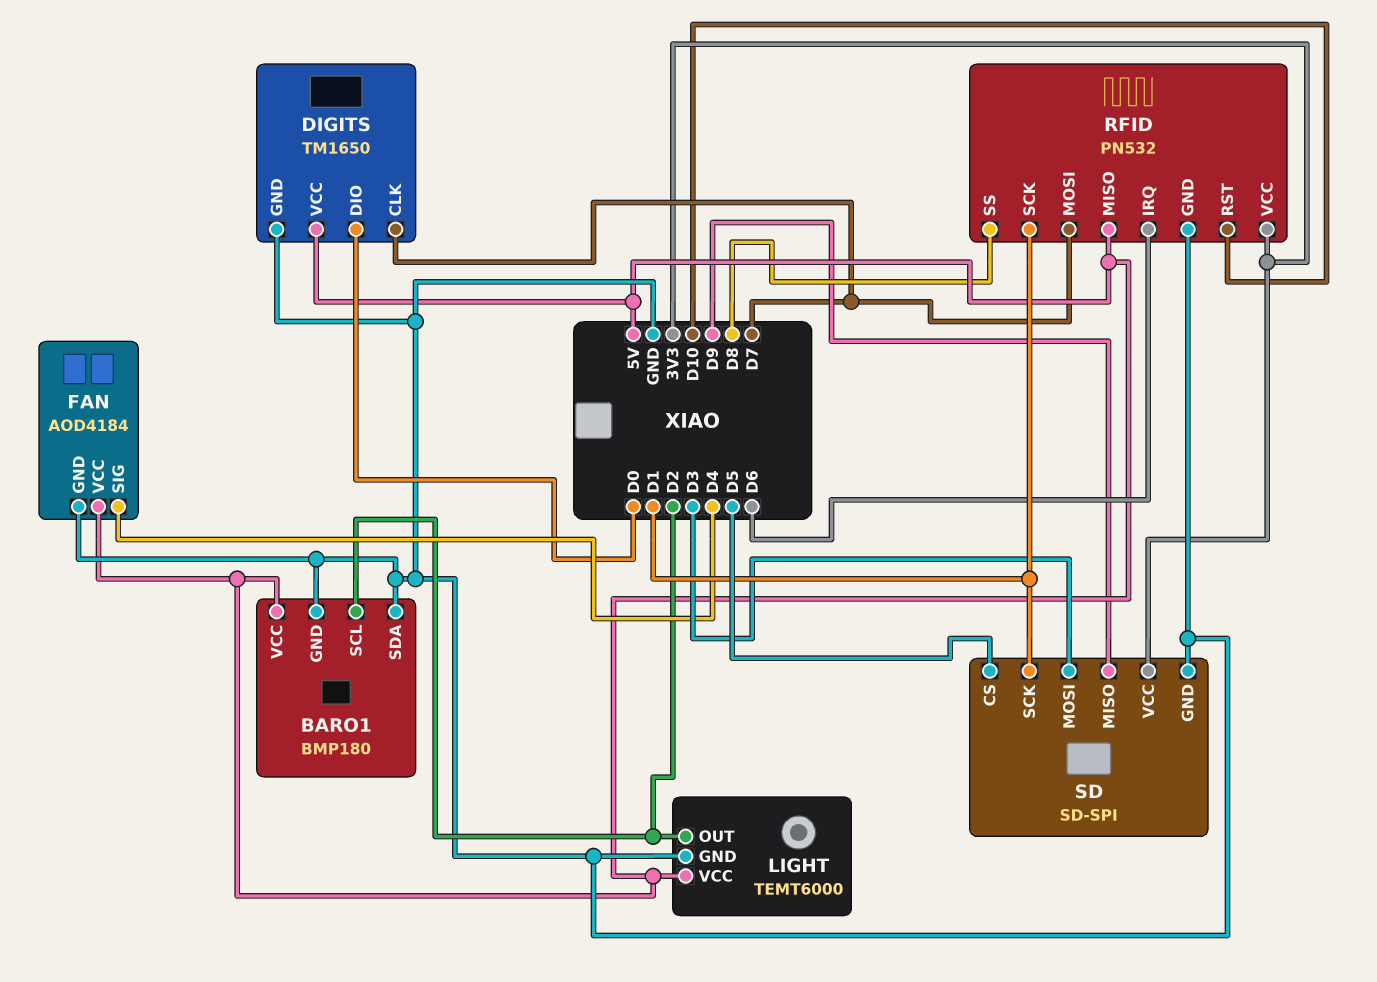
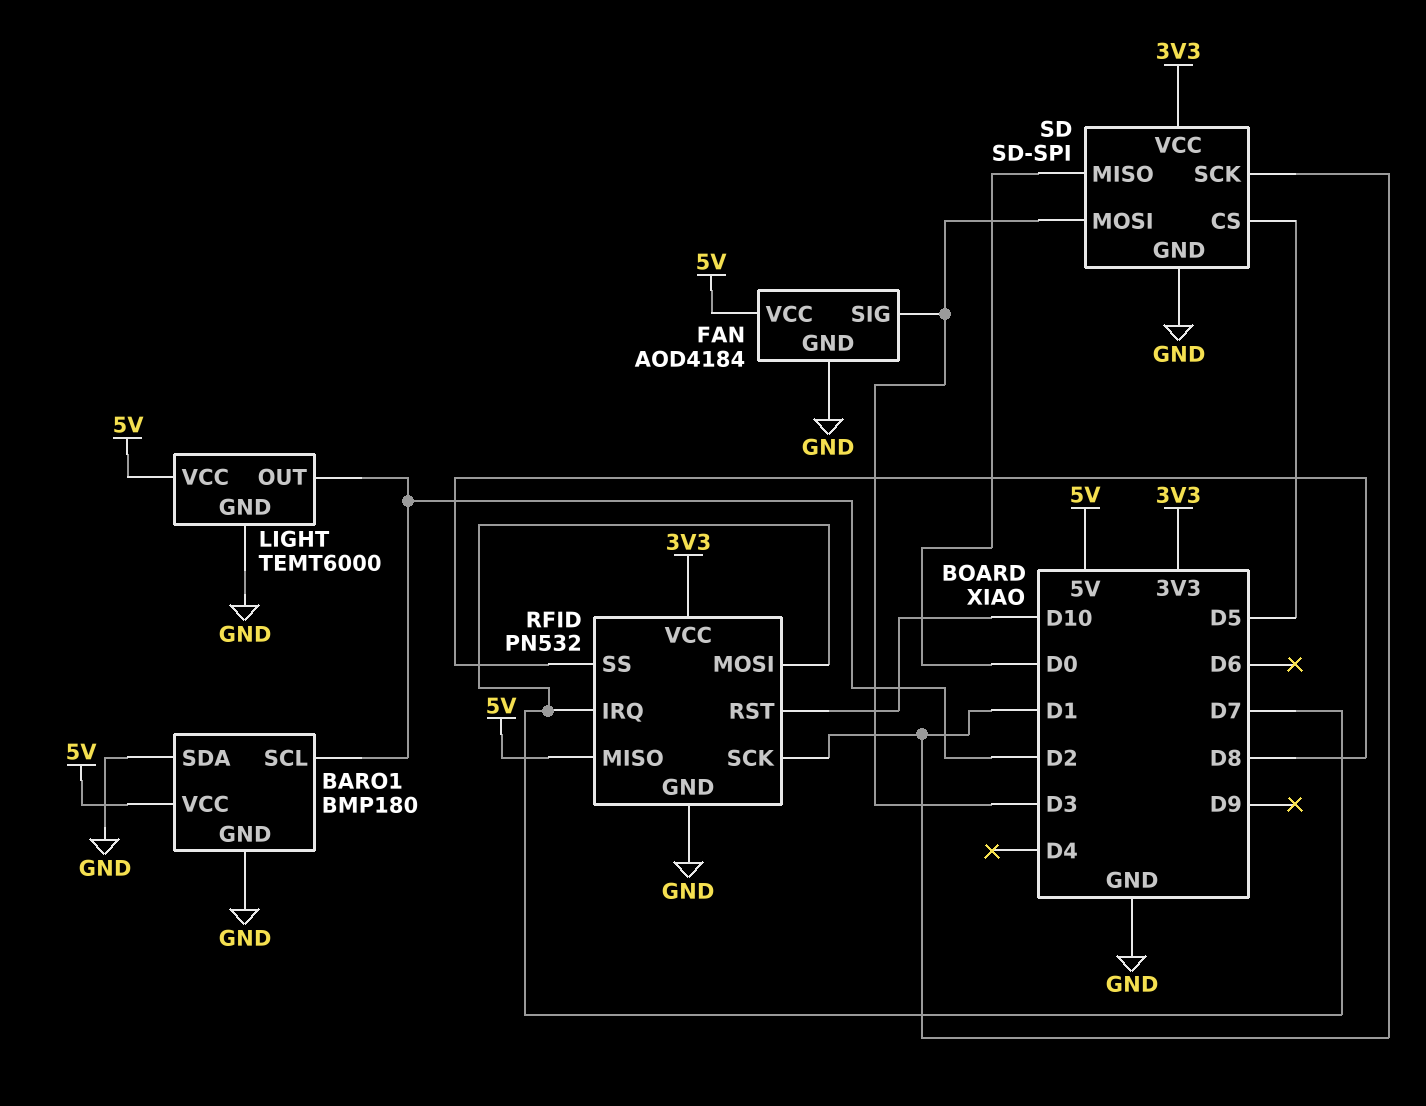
DIGITS: TM1650 -> none
DIGITS pin CLK: D7 -> none
DIGITS pin DIO: D0 -> none
DIGITS pin GND: GND -> none
DIGITS pin VCC: 5V -> none
FAN pin SIG: D4 -> D3
RFID pin IRQ: D6 -> D7
SD pin MISO: D9 -> D0

